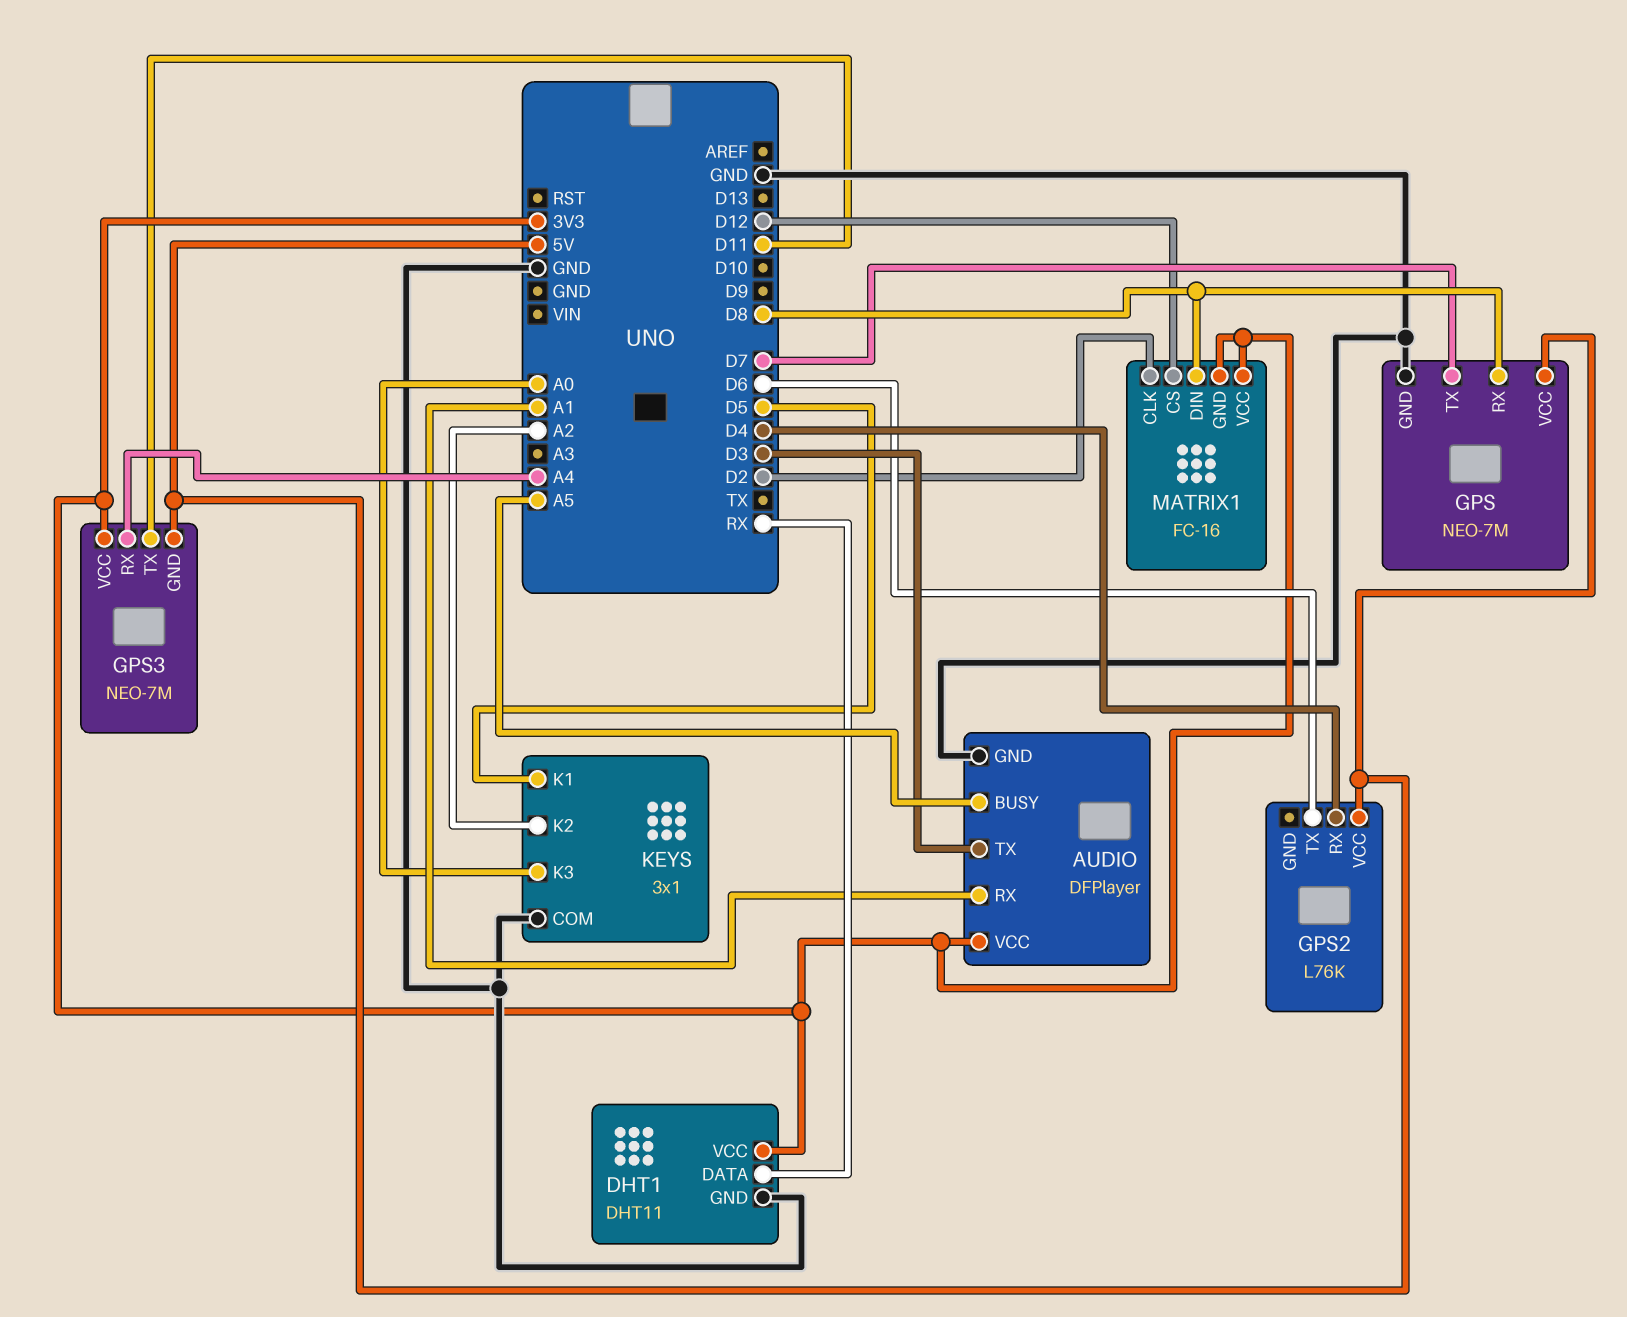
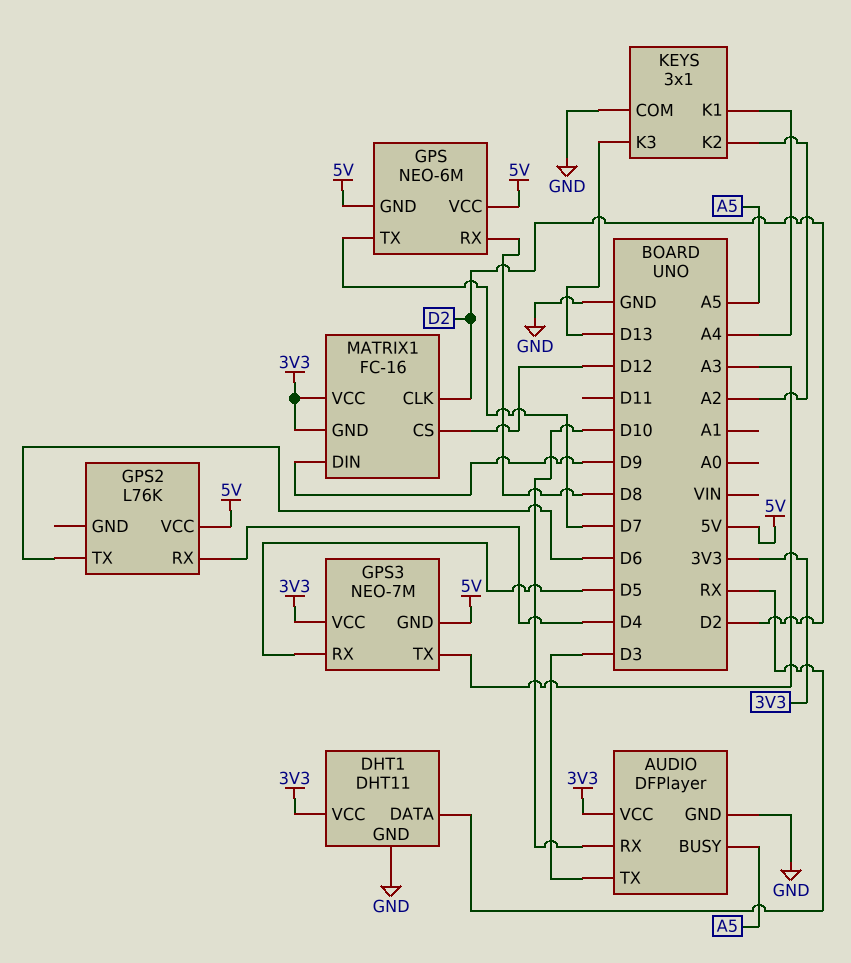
AUDIO pin RX: A1 -> D10
GPS: NEO-7M -> NEO-6M
GPS pin GND: GND -> 5V
GPS3 pin RX: A4 -> D5
GPS3 pin TX: D11 -> A3
KEYS pin K1: D5 -> A4
KEYS pin K3: A0 -> D13
MATRIX1 pin DIN: D8 -> D9

